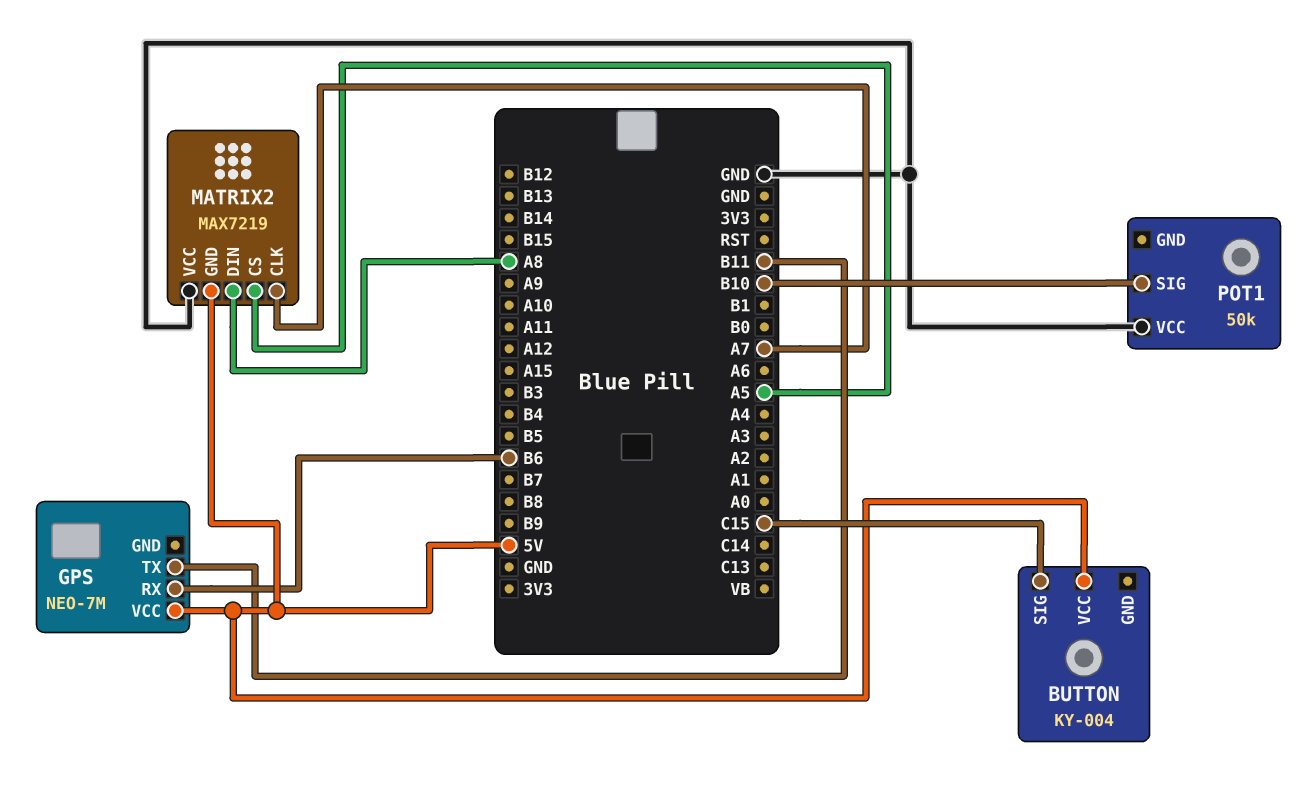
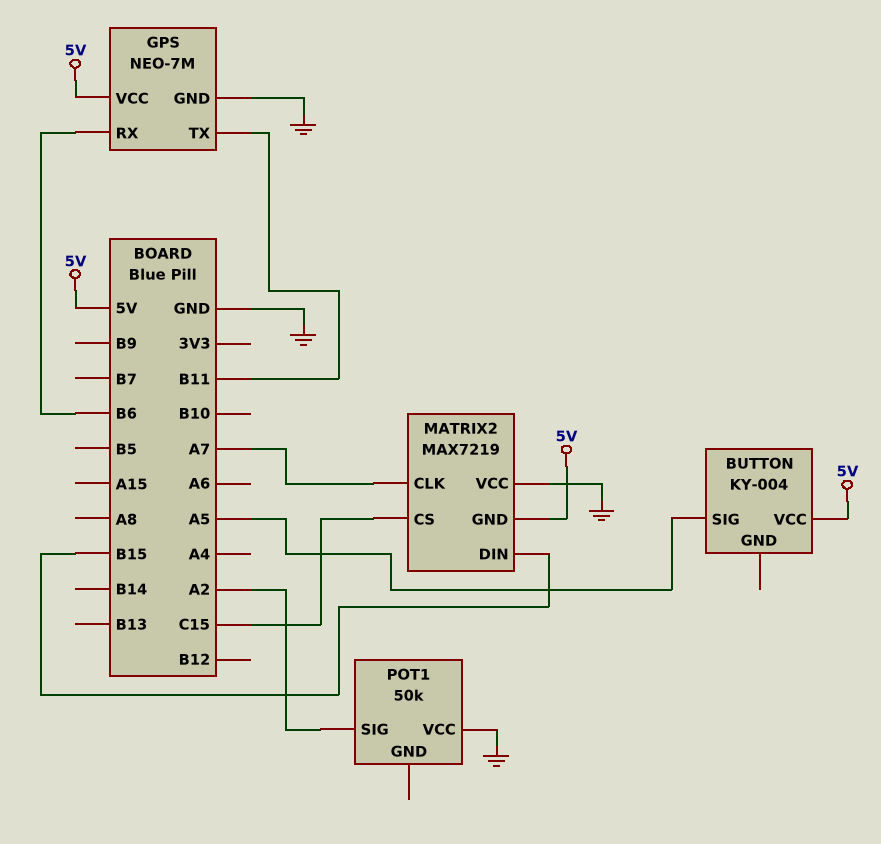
BUTTON pin SIG: C15 -> A5
GPS pin GND: none -> GND
MATRIX2 pin CS: A5 -> C15
MATRIX2 pin DIN: A8 -> B15
POT1 pin SIG: B10 -> A2

